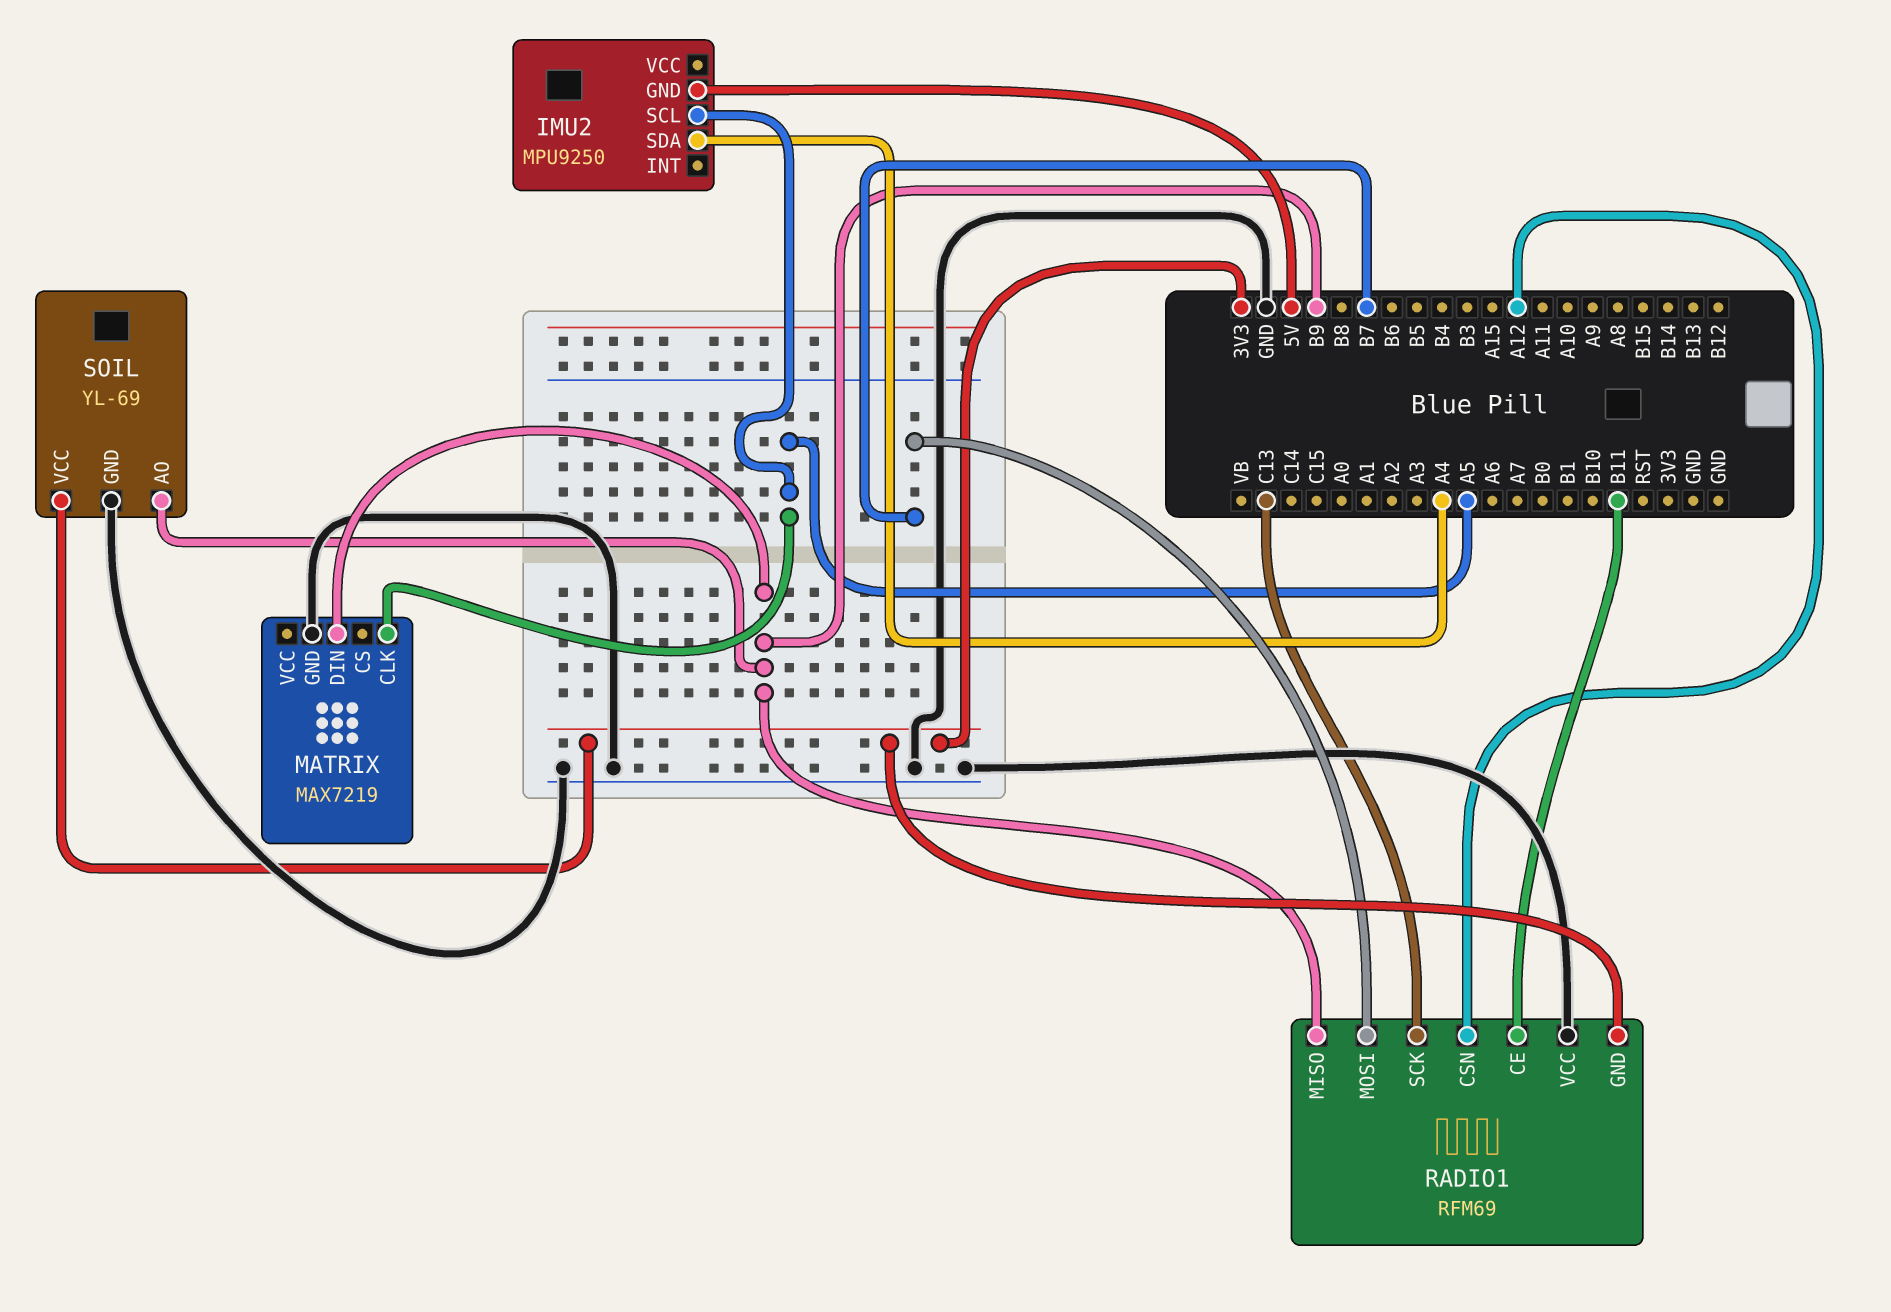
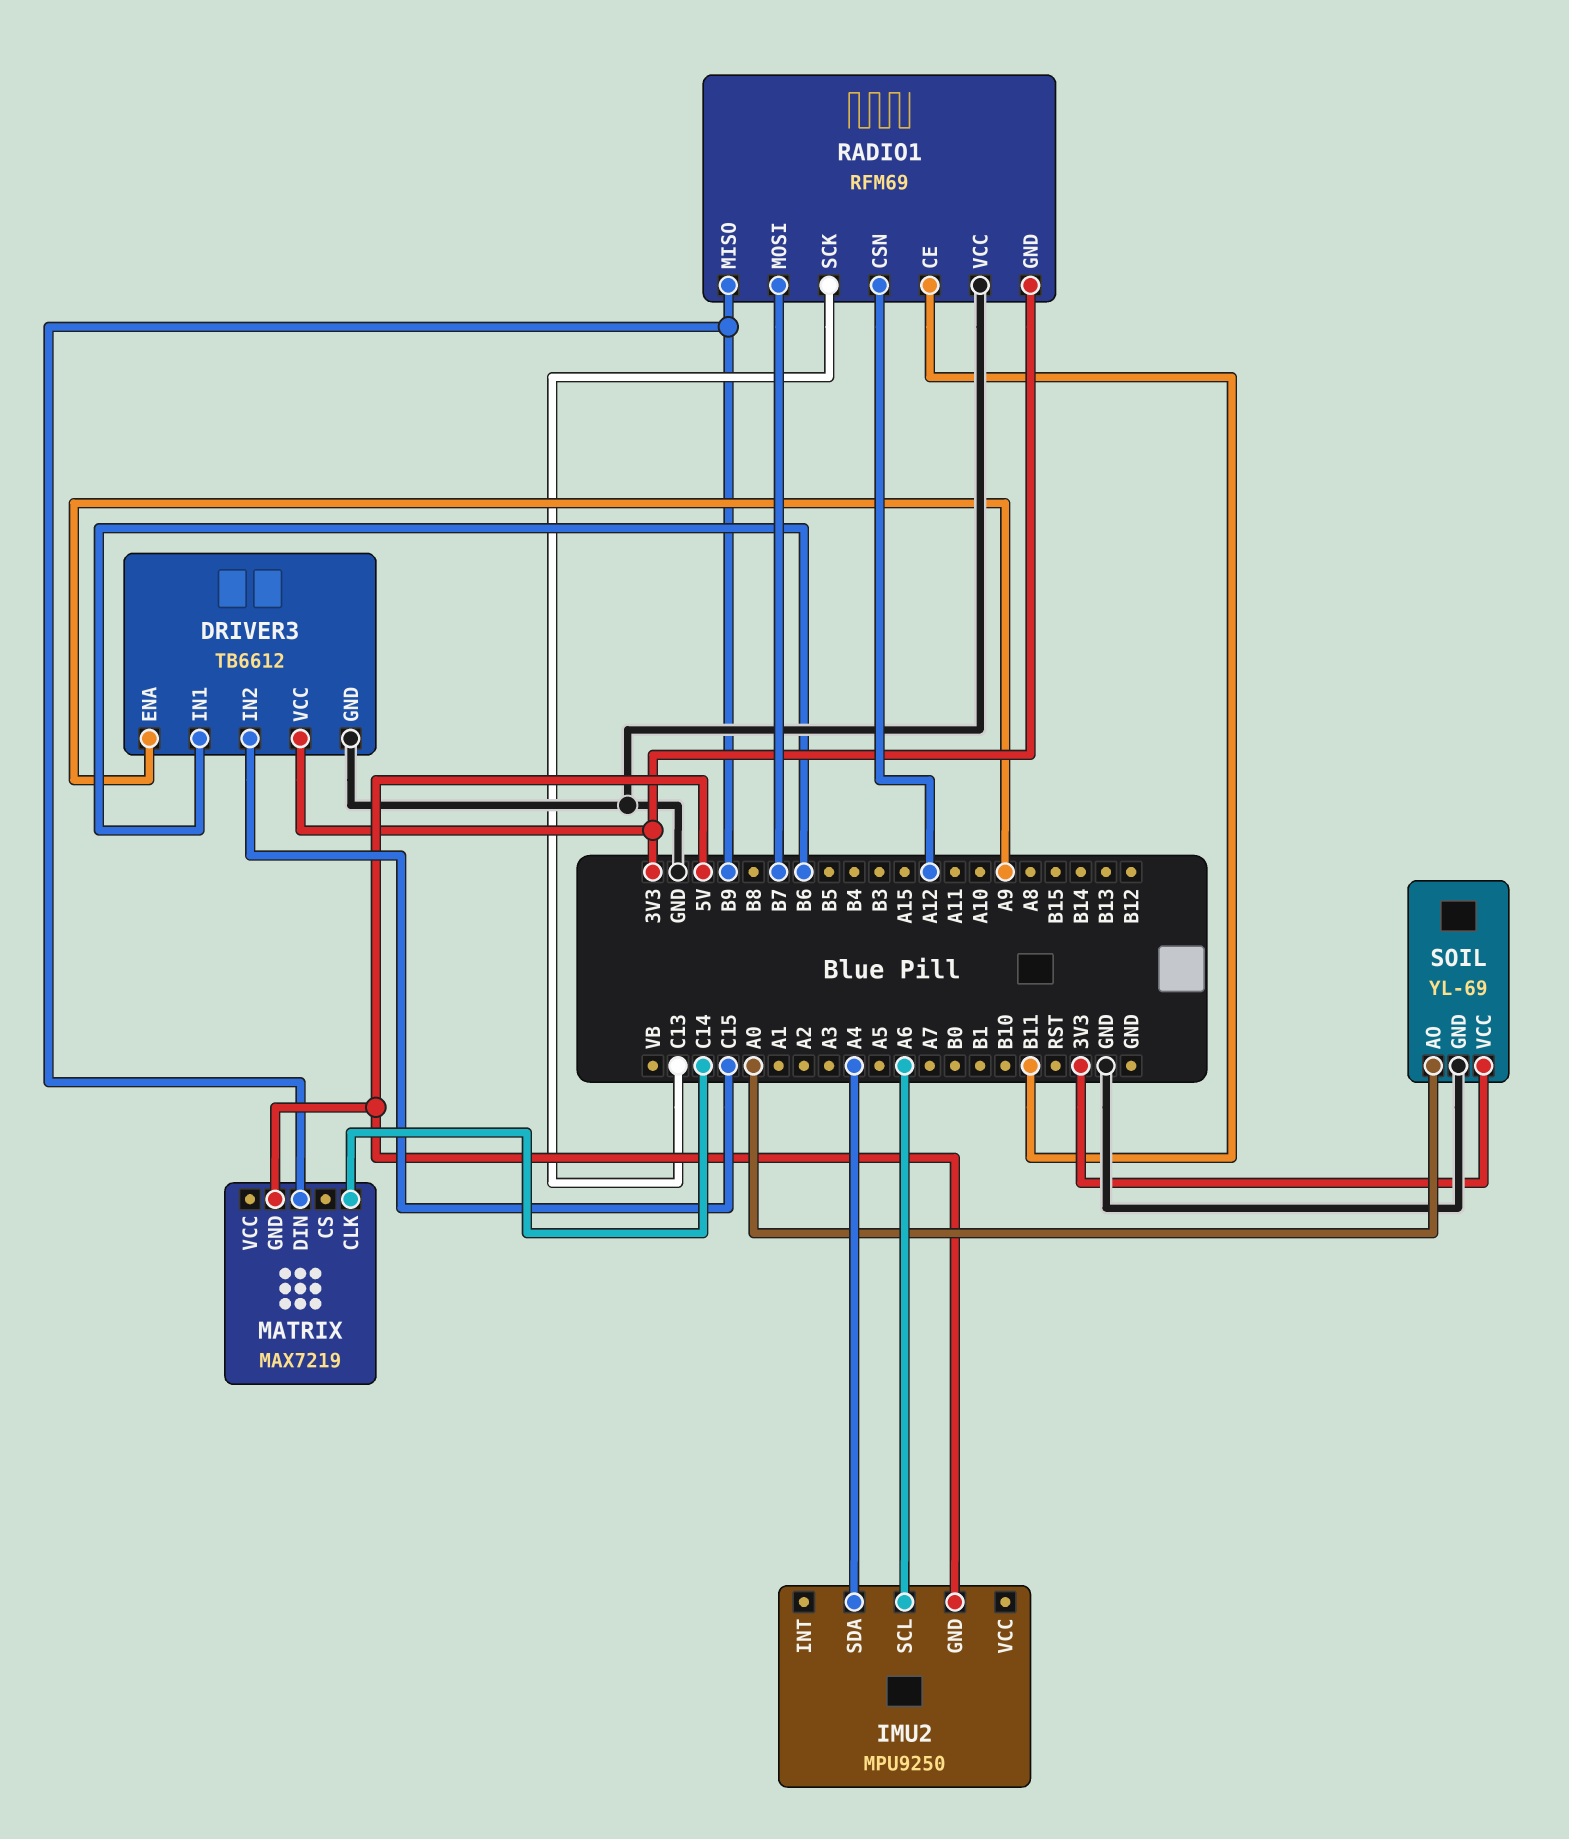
DRIVER3: none -> TB6612
DRIVER3 pin ENA: none -> A9
DRIVER3 pin GND: none -> GND
DRIVER3 pin IN1: none -> B6
DRIVER3 pin IN2: none -> C15
DRIVER3 pin VCC: none -> 3V3
IMU2 pin SCL: A5 -> A6
MATRIX pin CLK: A5 -> C14
MATRIX pin GND: GND -> 5V
SOIL pin AO: B9 -> A0

